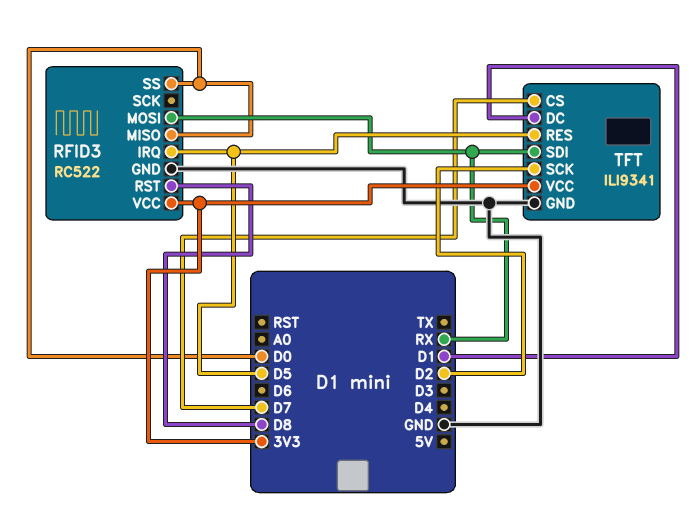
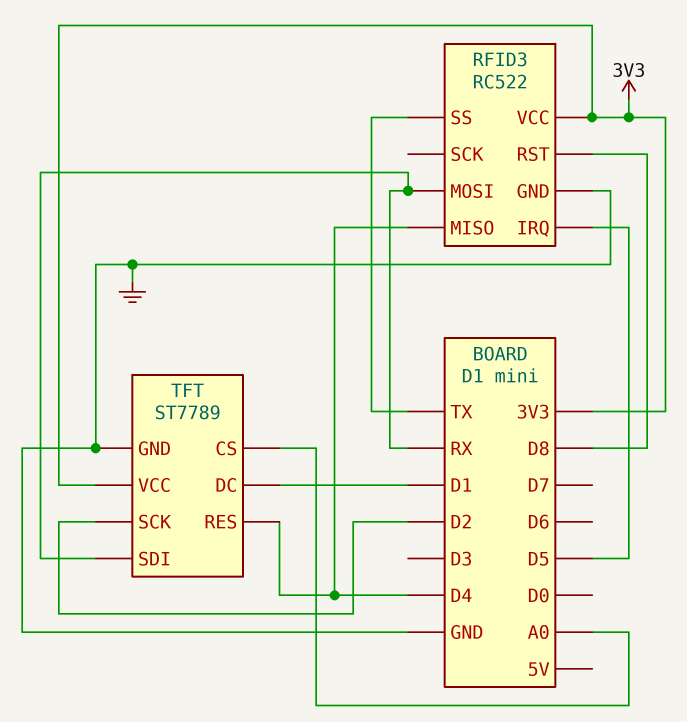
RFID3 pin MISO: D0 -> D4
RFID3 pin SS: D0 -> TX
TFT: ILI9341 -> ST7789
TFT pin CS: D7 -> A0
TFT pin RES: D5 -> D4

